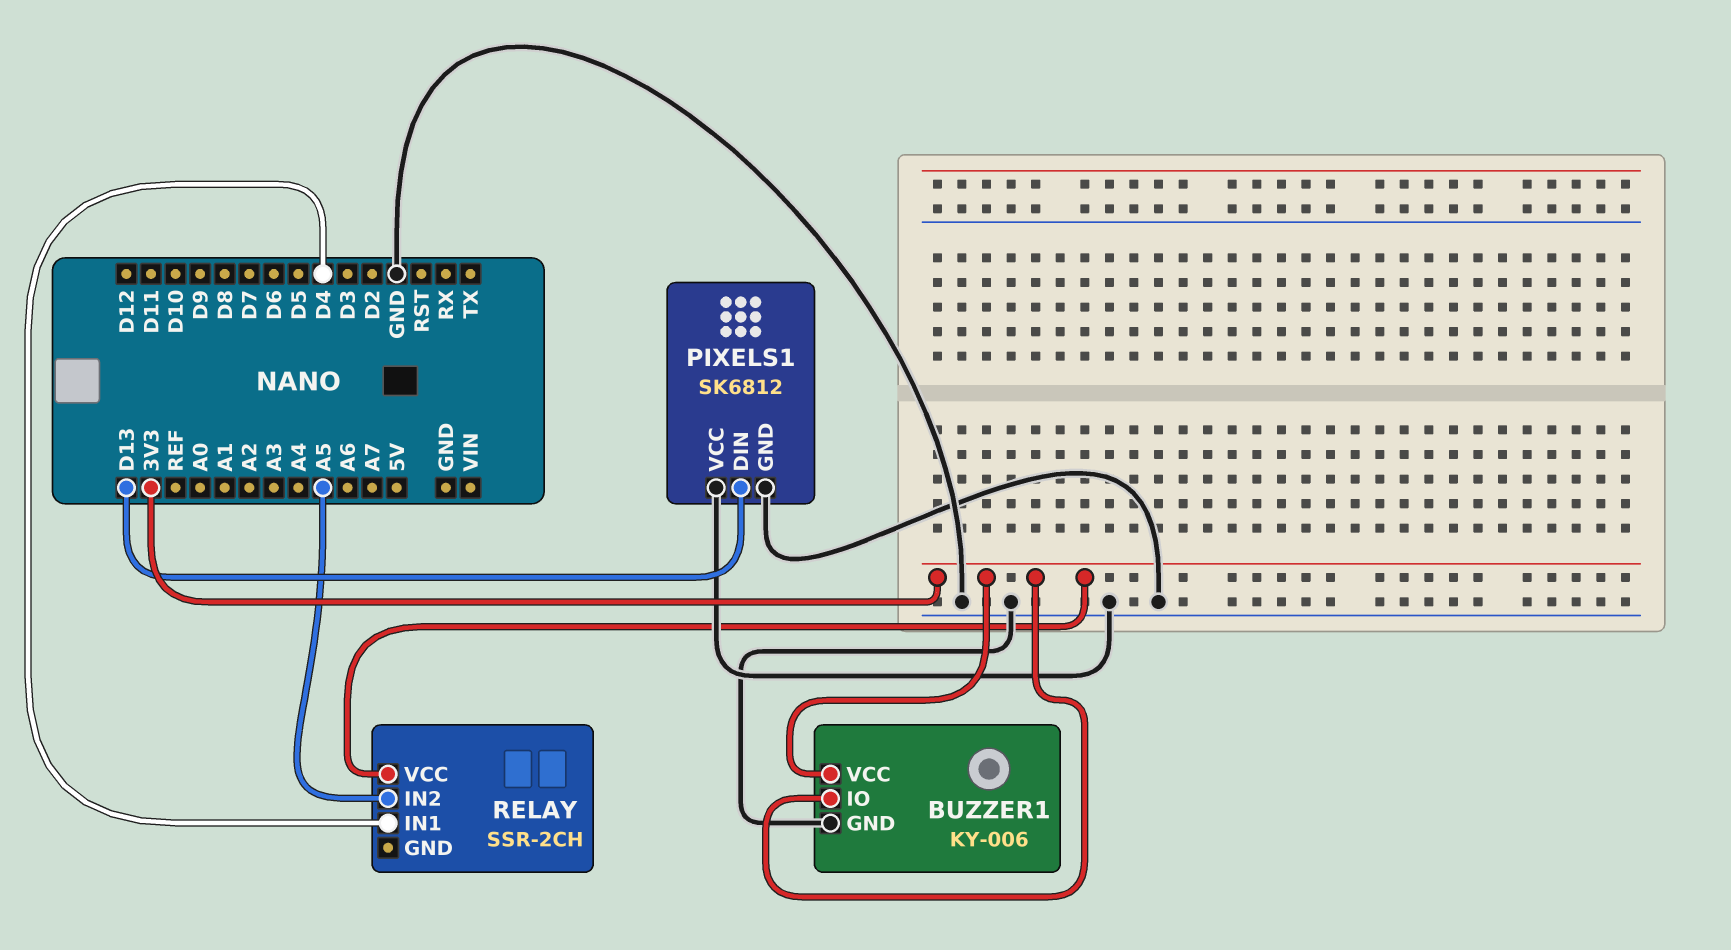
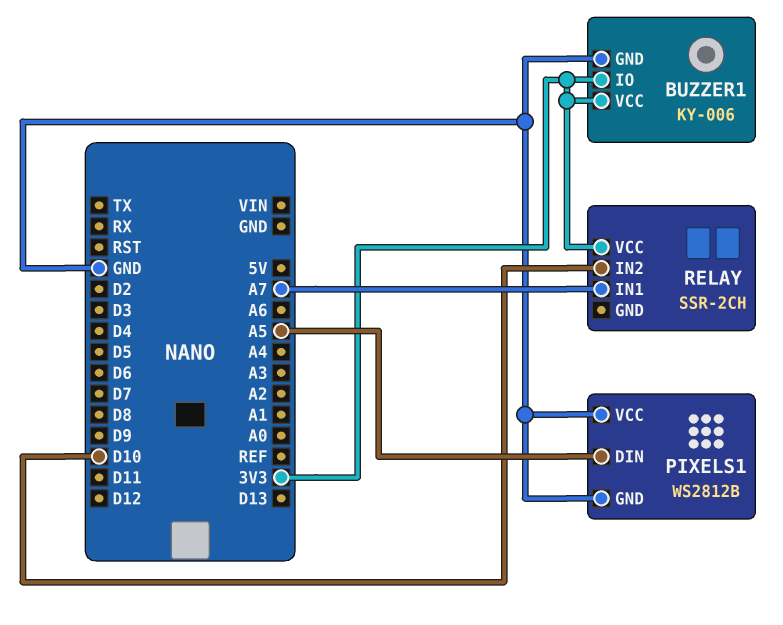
PIXELS1: SK6812 -> WS2812B
PIXELS1 pin DIN: D13 -> A5
RELAY pin IN1: D4 -> A7
RELAY pin IN2: A5 -> D10

